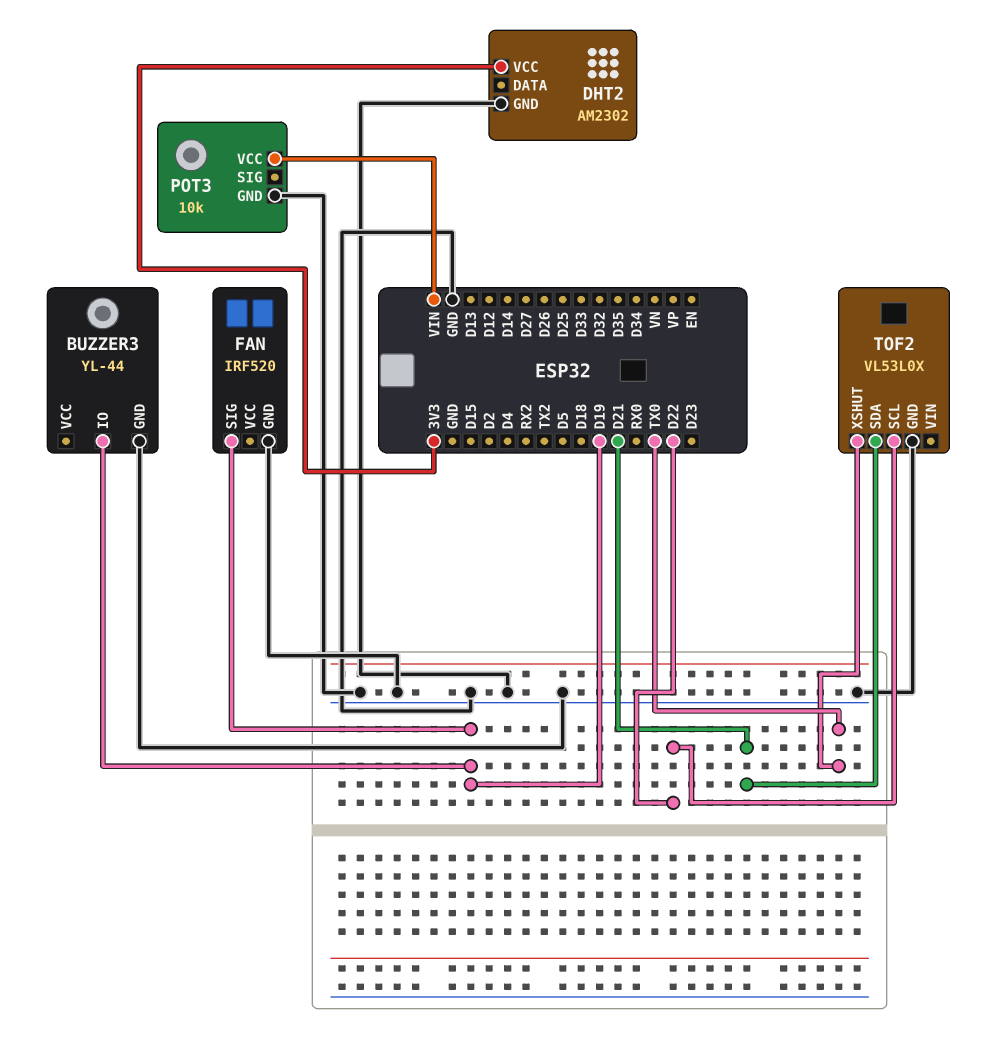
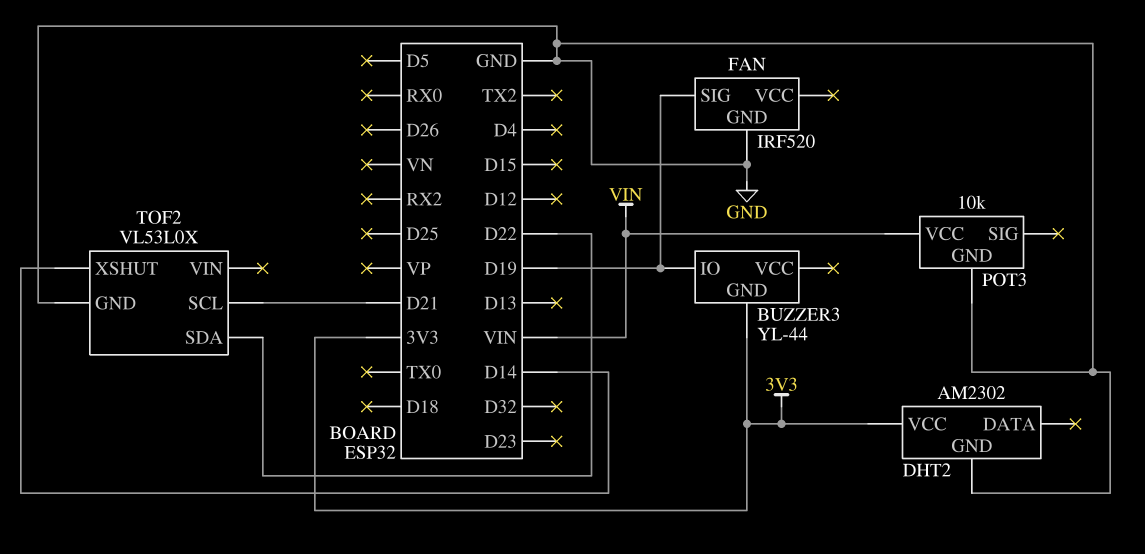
BUZZER3 pin GND: GND -> 3V3
TOF2 pin SCL: D22 -> D21
TOF2 pin SDA: D21 -> D22
TOF2 pin XSHUT: TX0 -> D14

